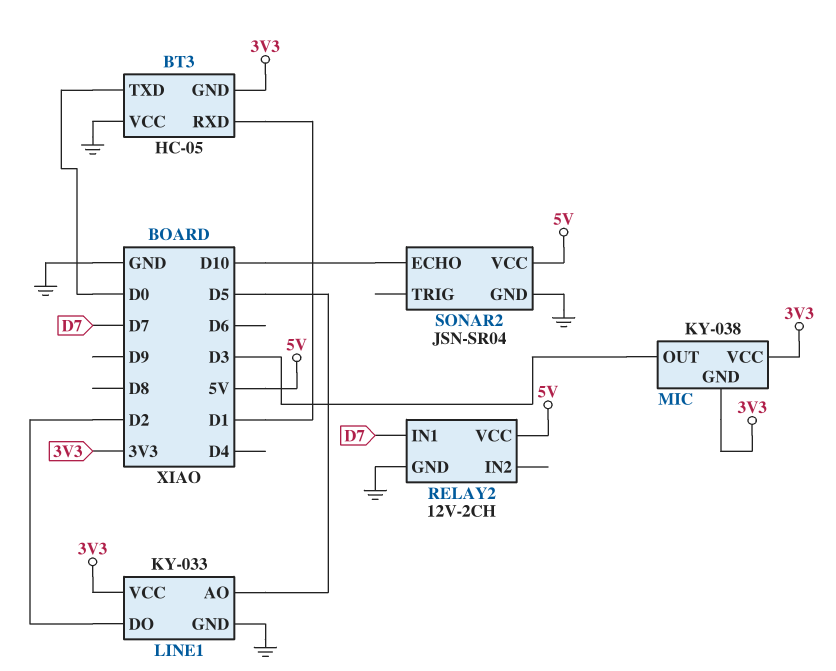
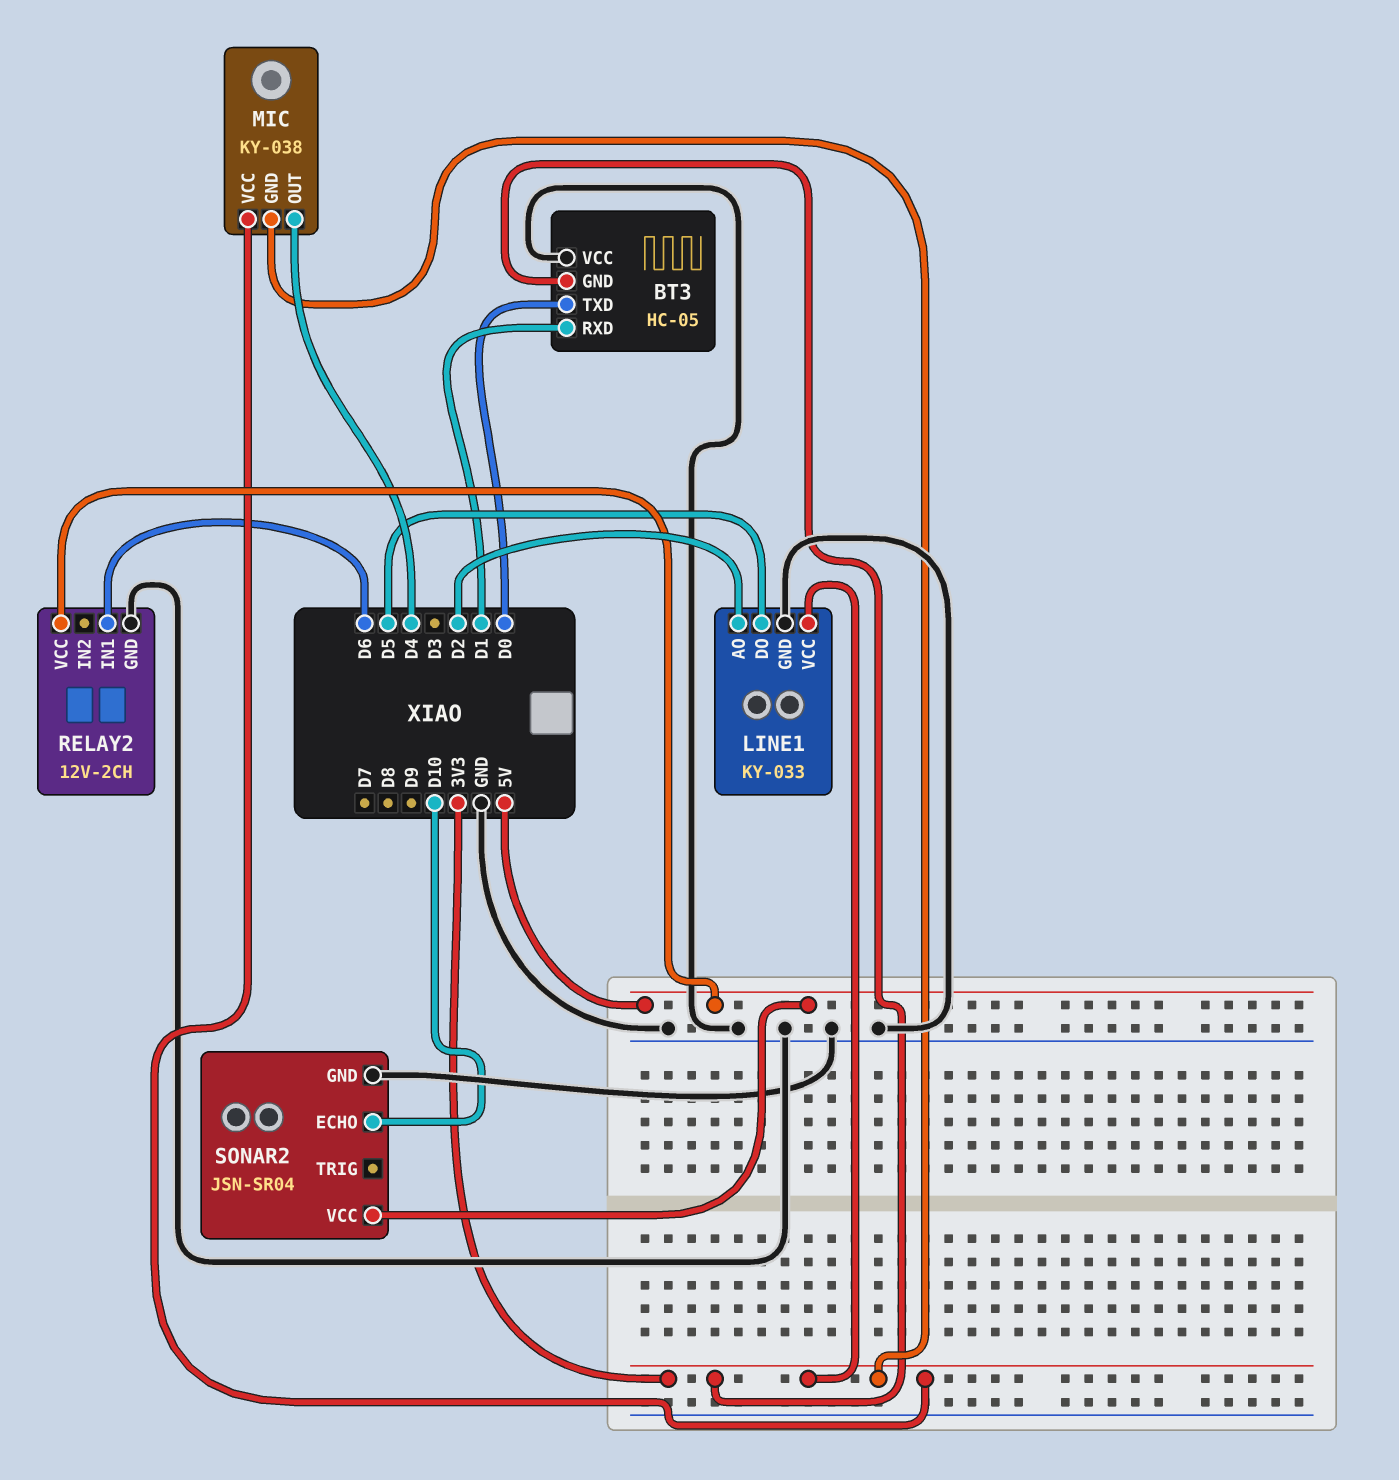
LINE1 pin AO: D5 -> D2
LINE1 pin DO: D2 -> D5
MIC pin OUT: D3 -> D4
RELAY2 pin IN1: D7 -> D6

